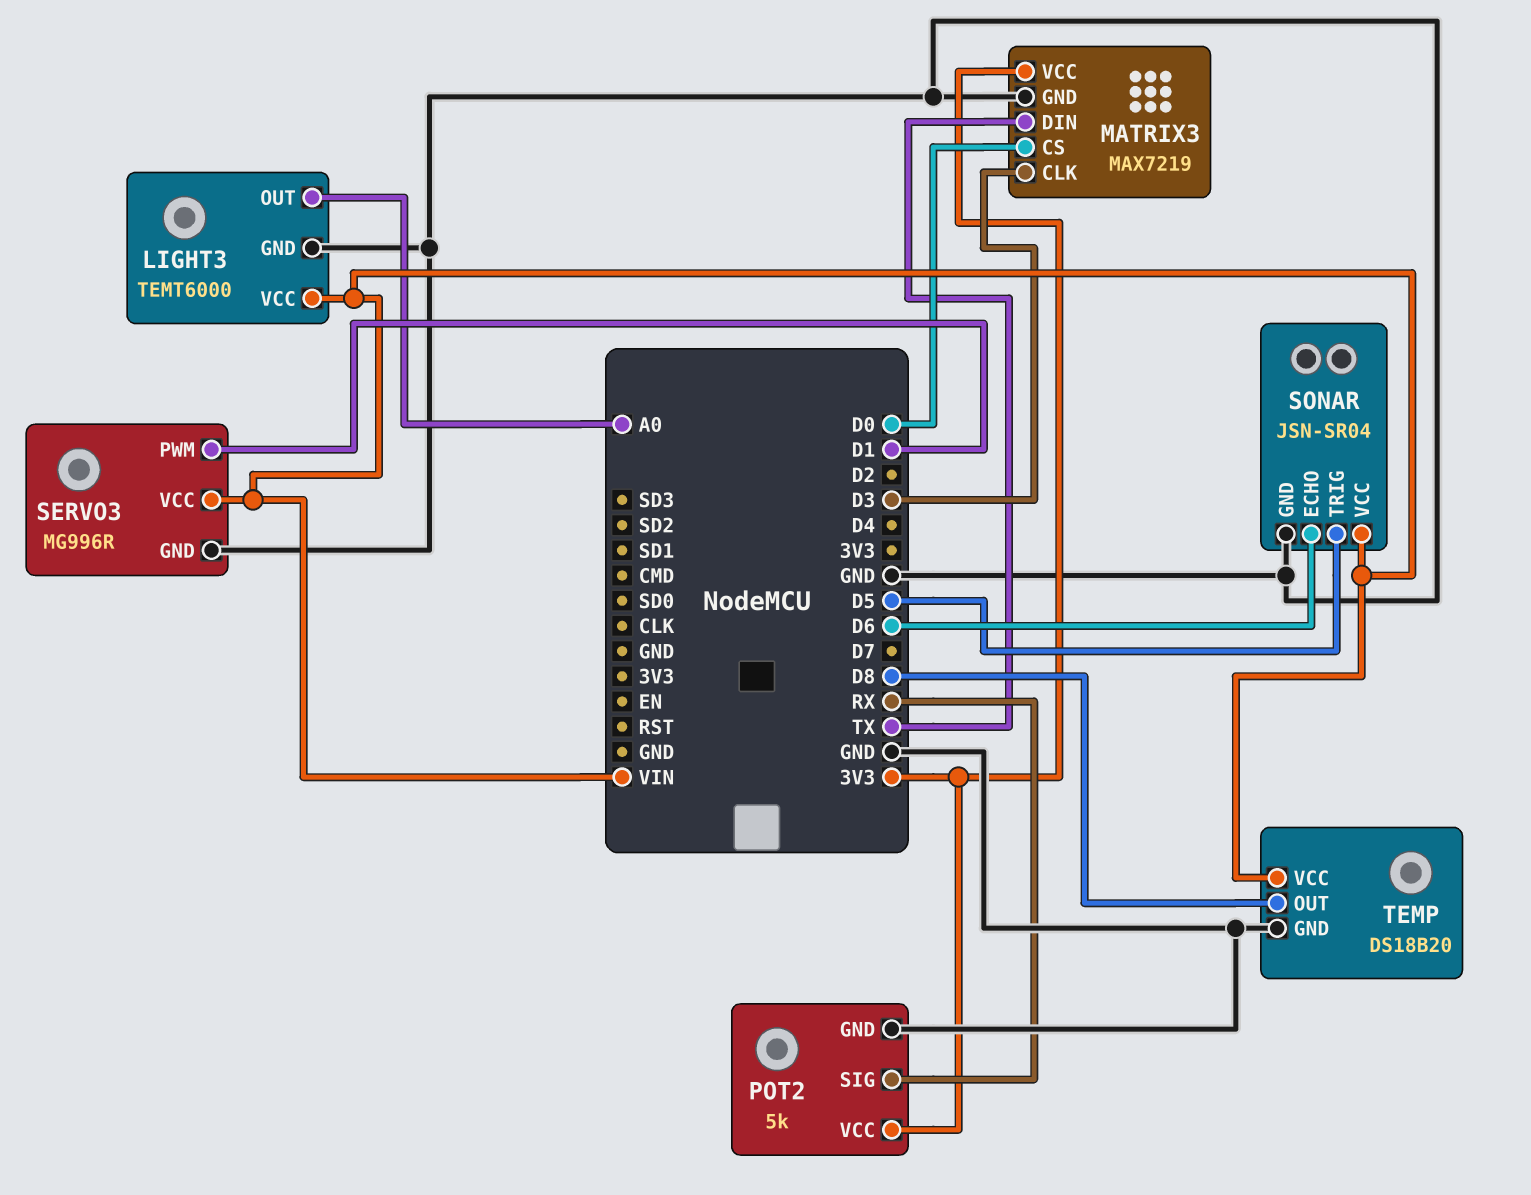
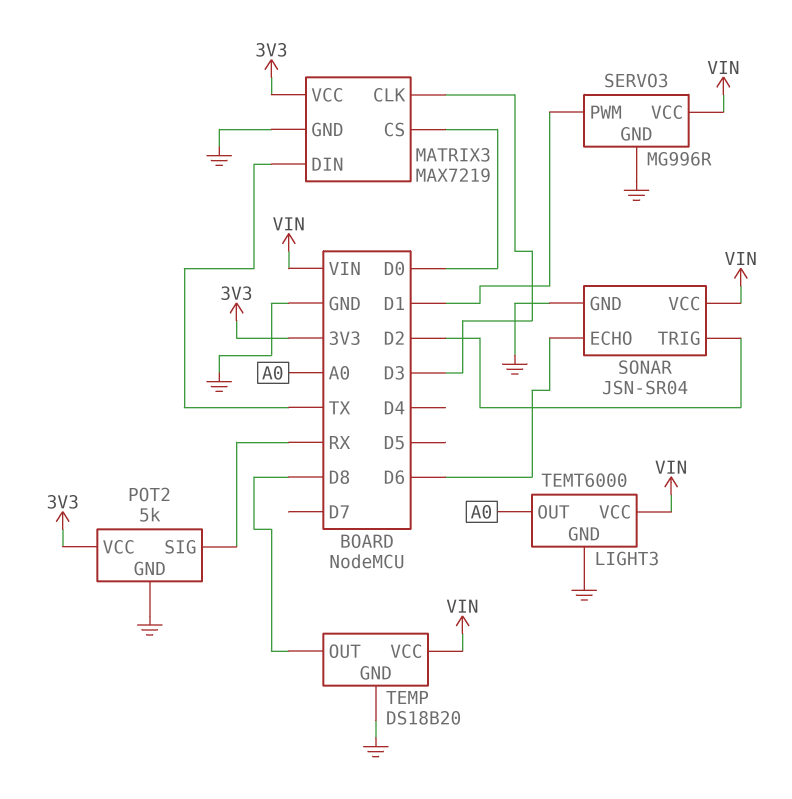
SONAR pin TRIG: D5 -> D2

